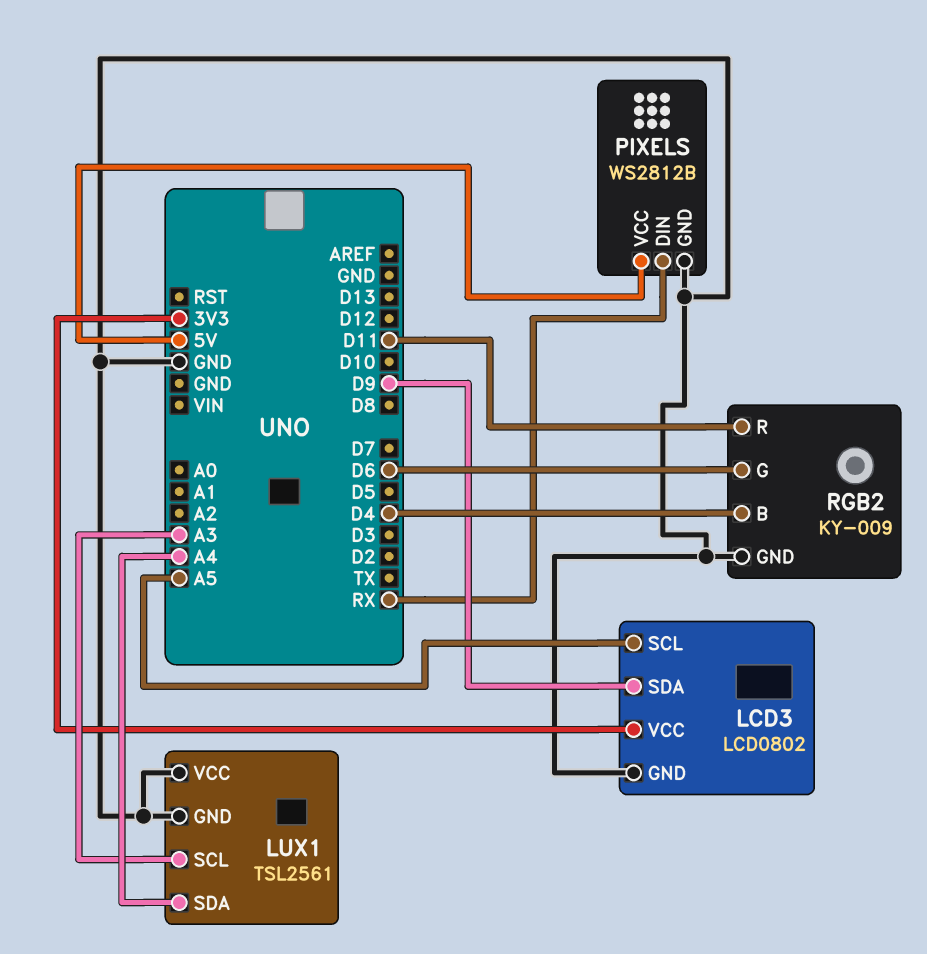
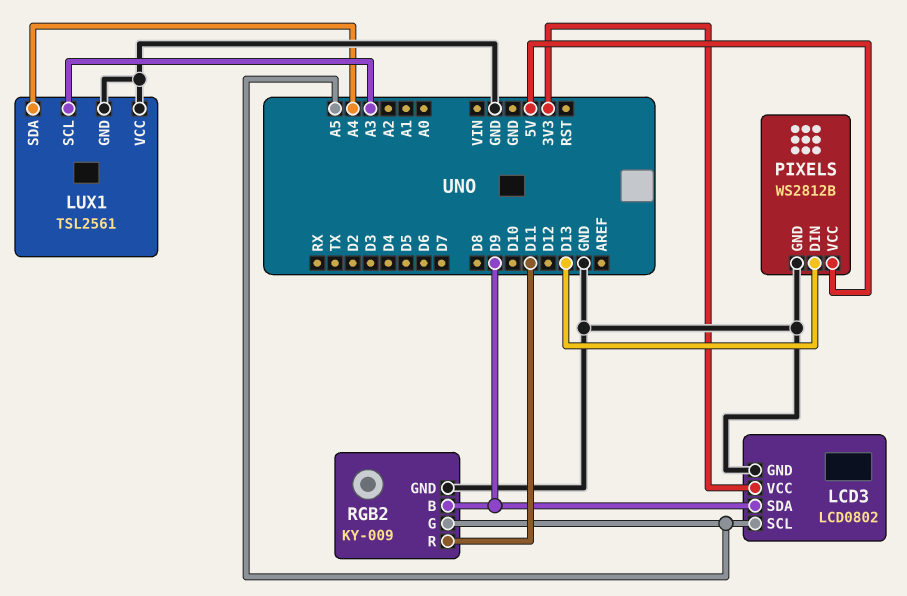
PIXELS pin DIN: RX -> D13
RGB2 pin B: D4 -> D9
RGB2 pin G: D6 -> A5

